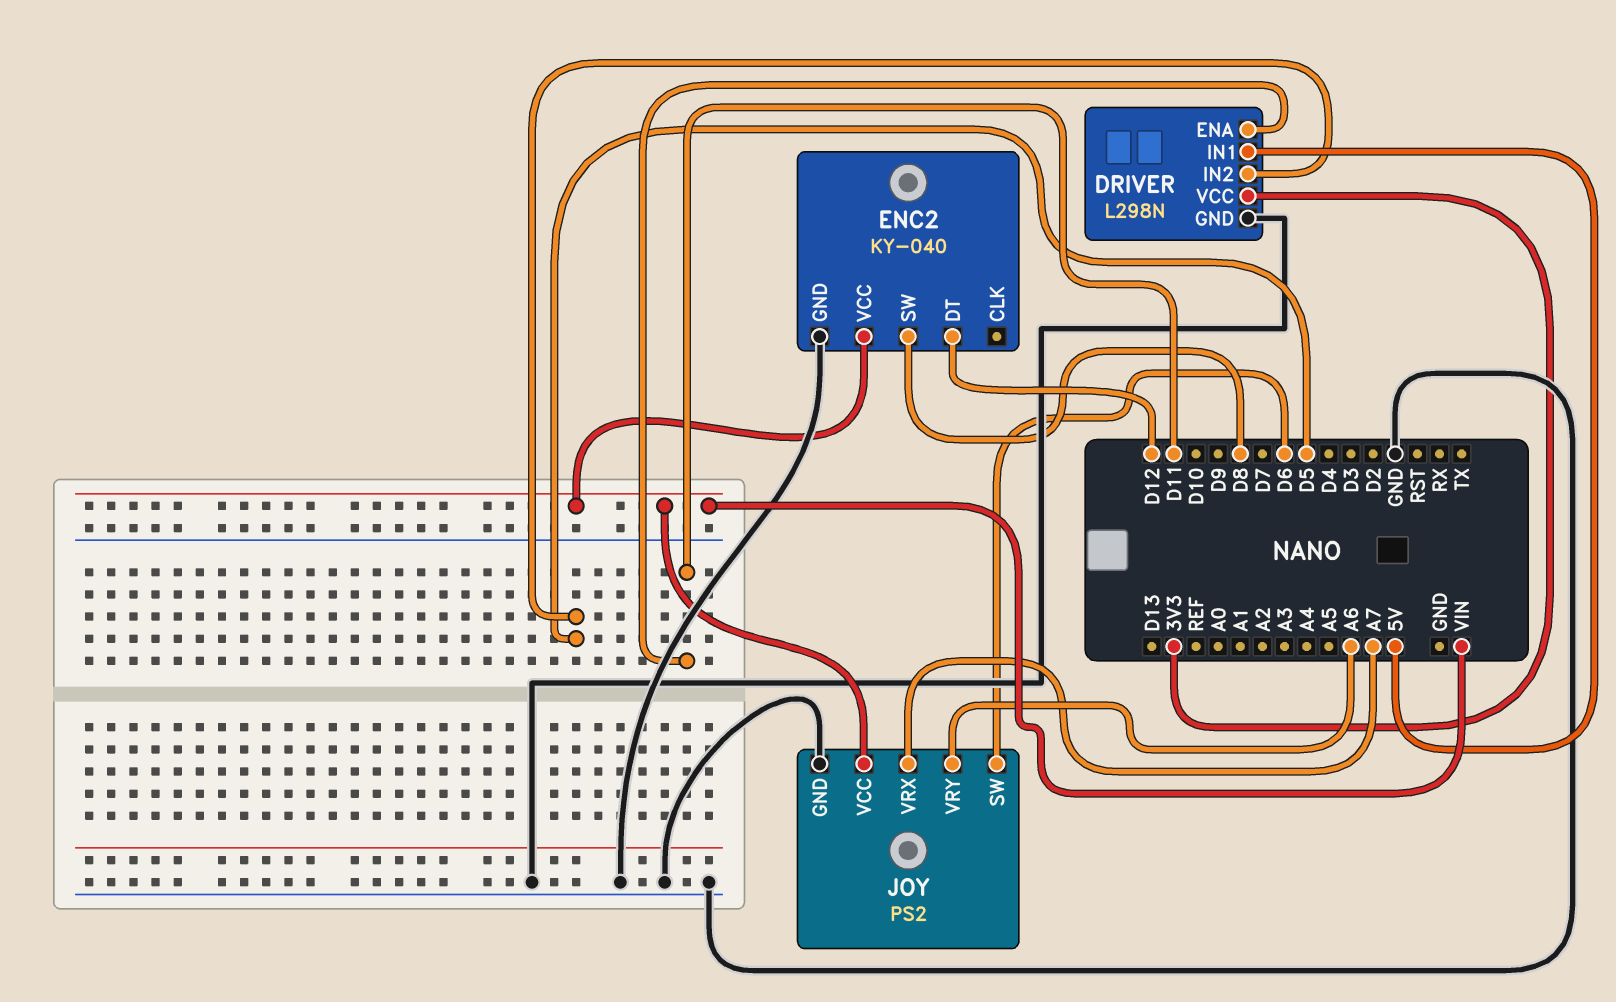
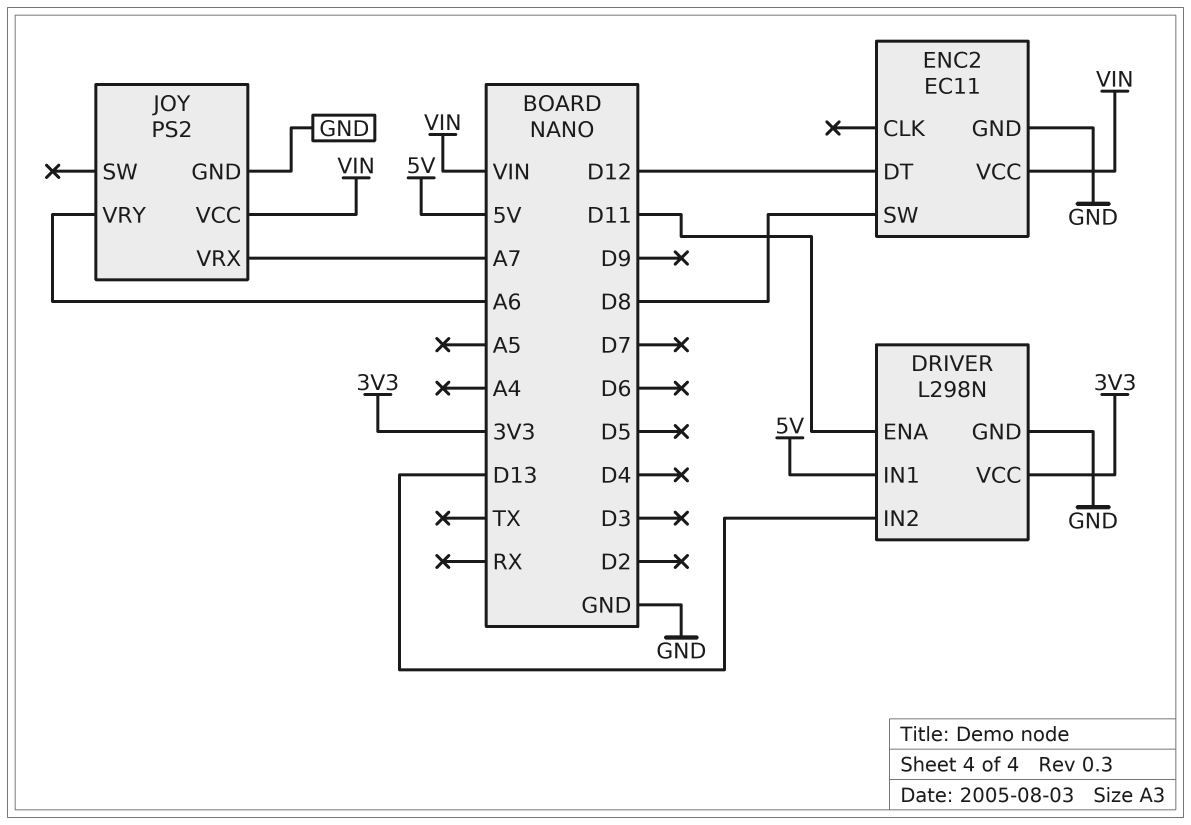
DRIVER pin IN2: D5 -> D13
ENC2: KY-040 -> EC11
JOY pin SW: D6 -> none

